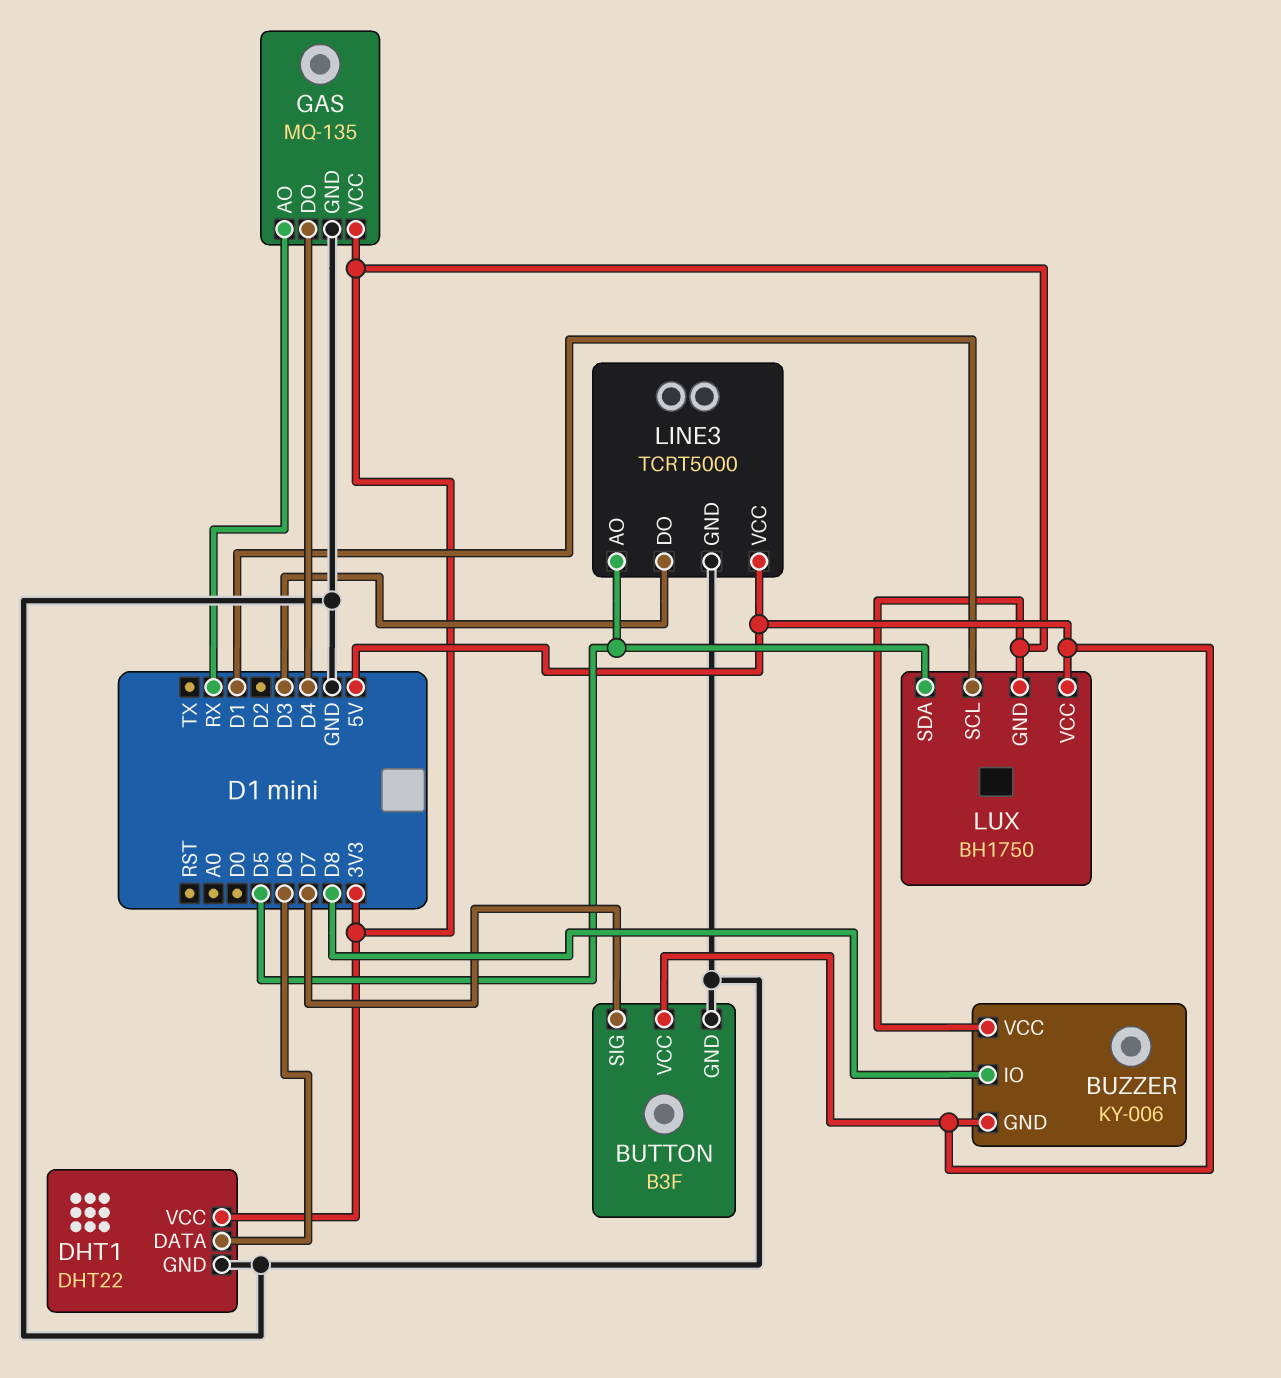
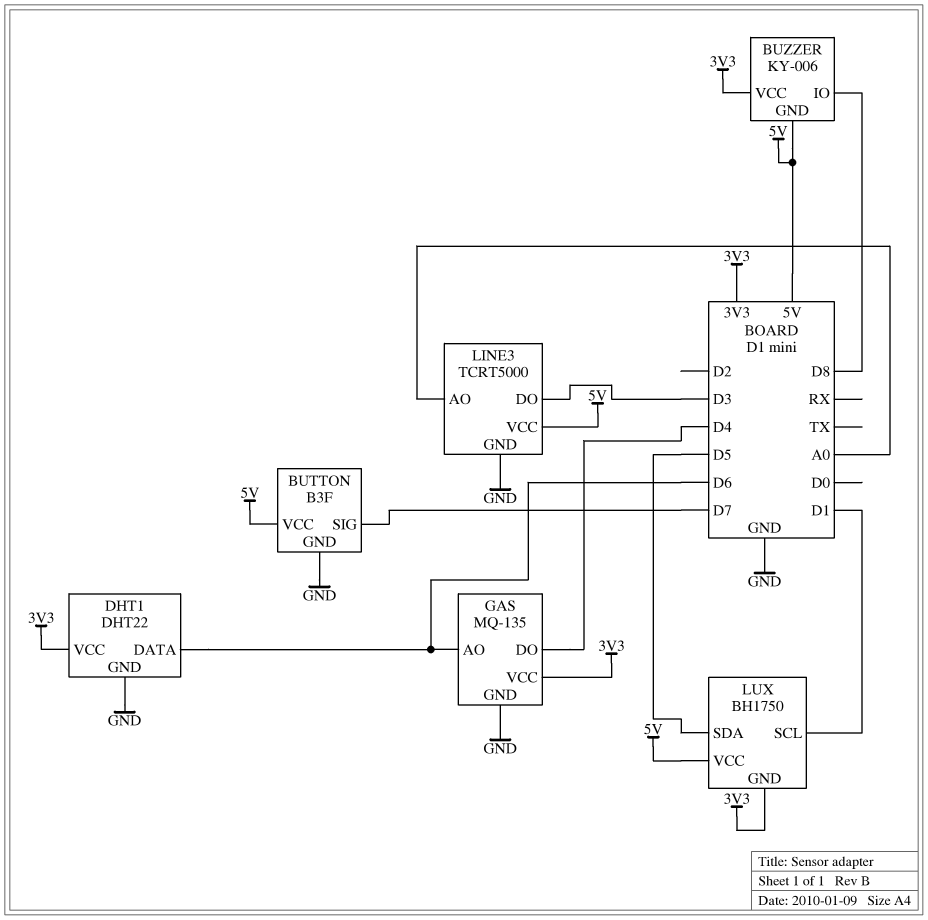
GAS pin AO: RX -> D6
LINE3 pin AO: D5 -> A0

